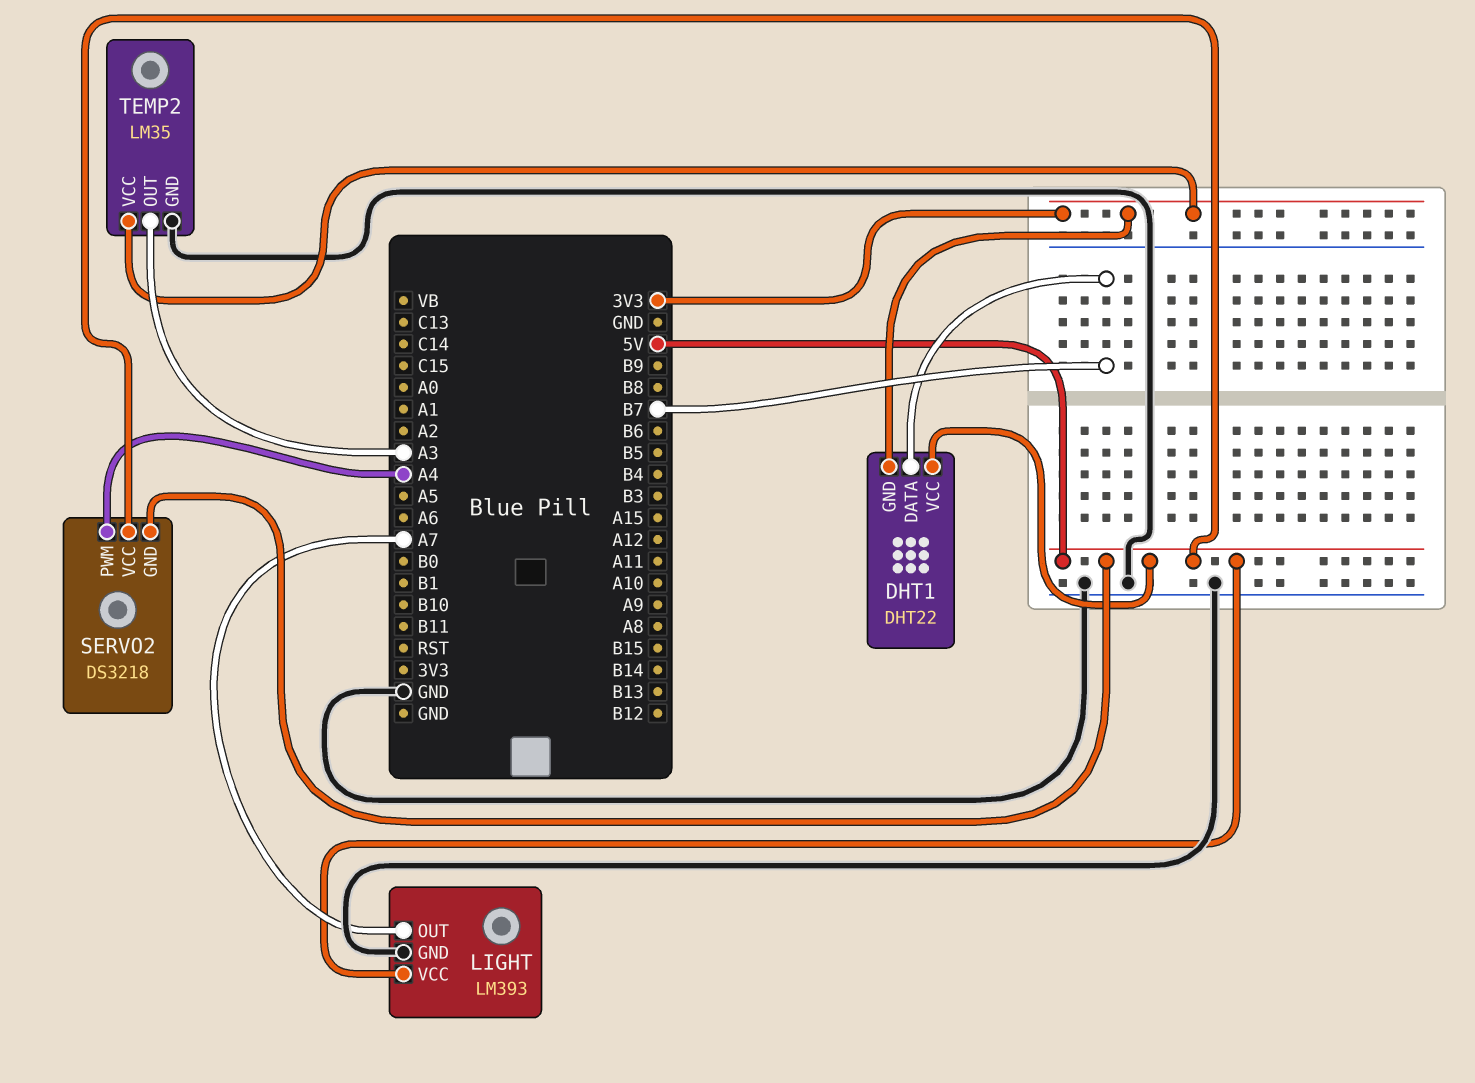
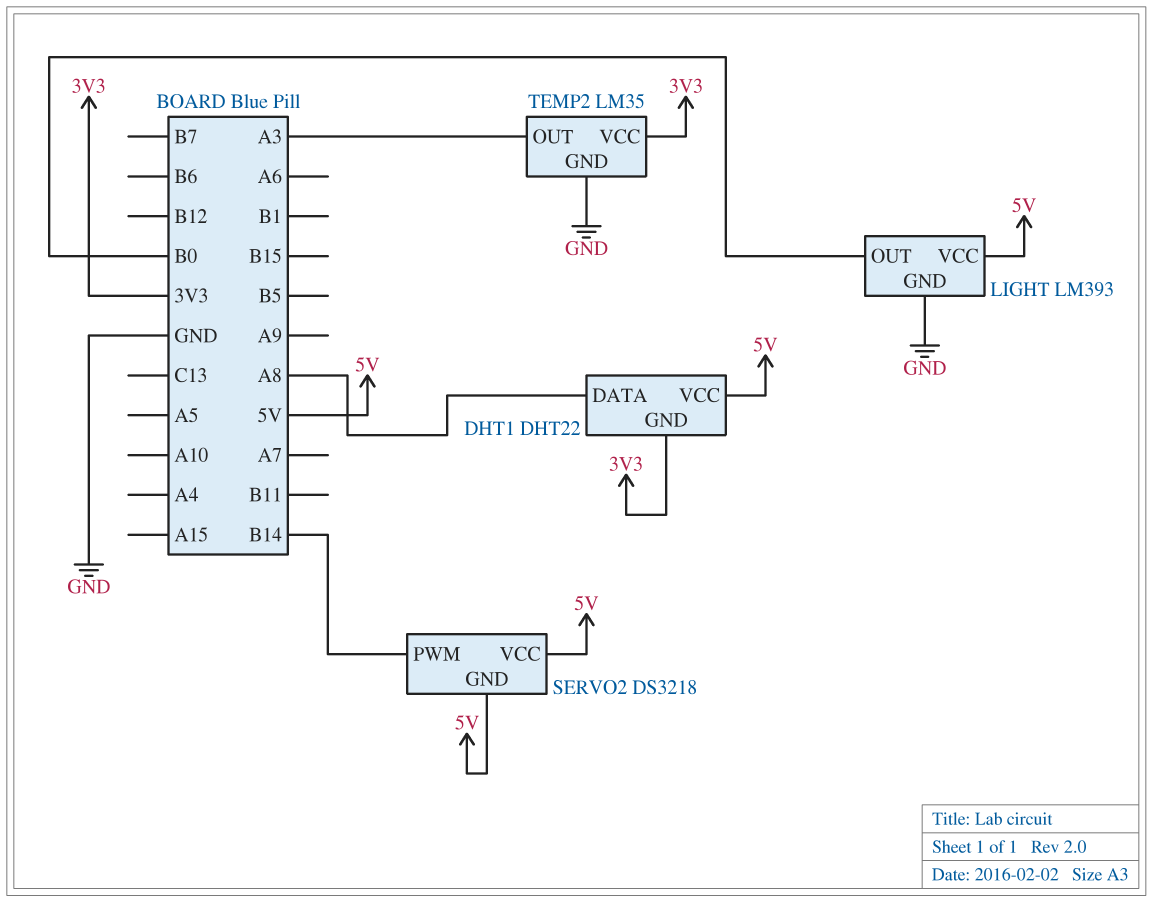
DHT1 pin DATA: B7 -> A8
LIGHT pin OUT: A7 -> B0
SERVO2 pin PWM: A4 -> B14

